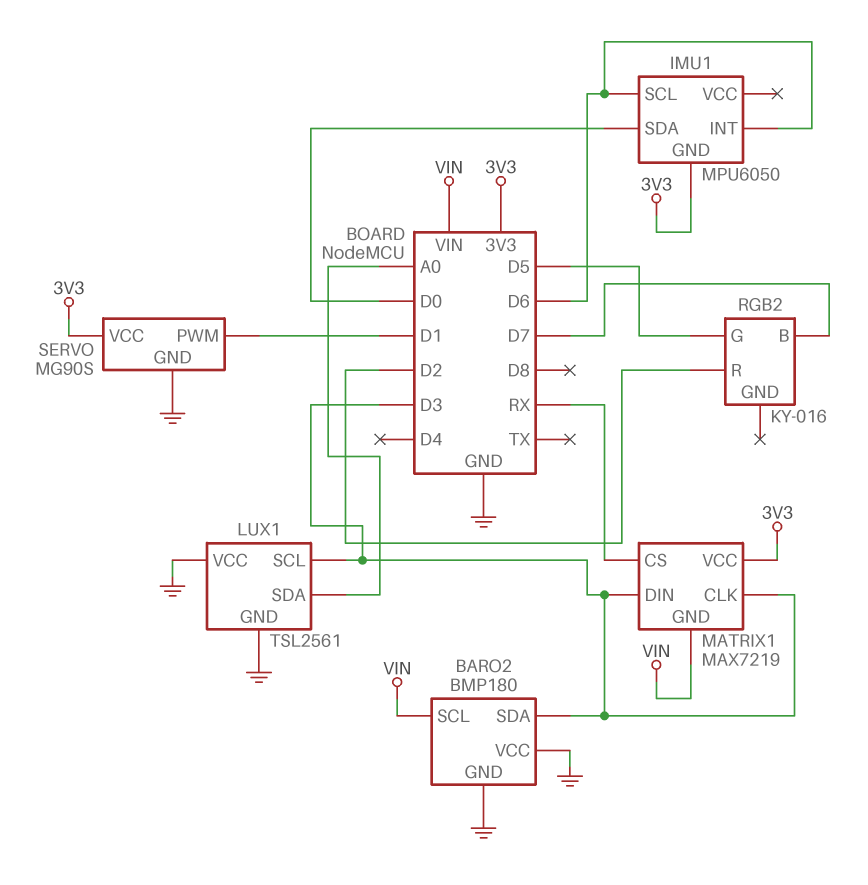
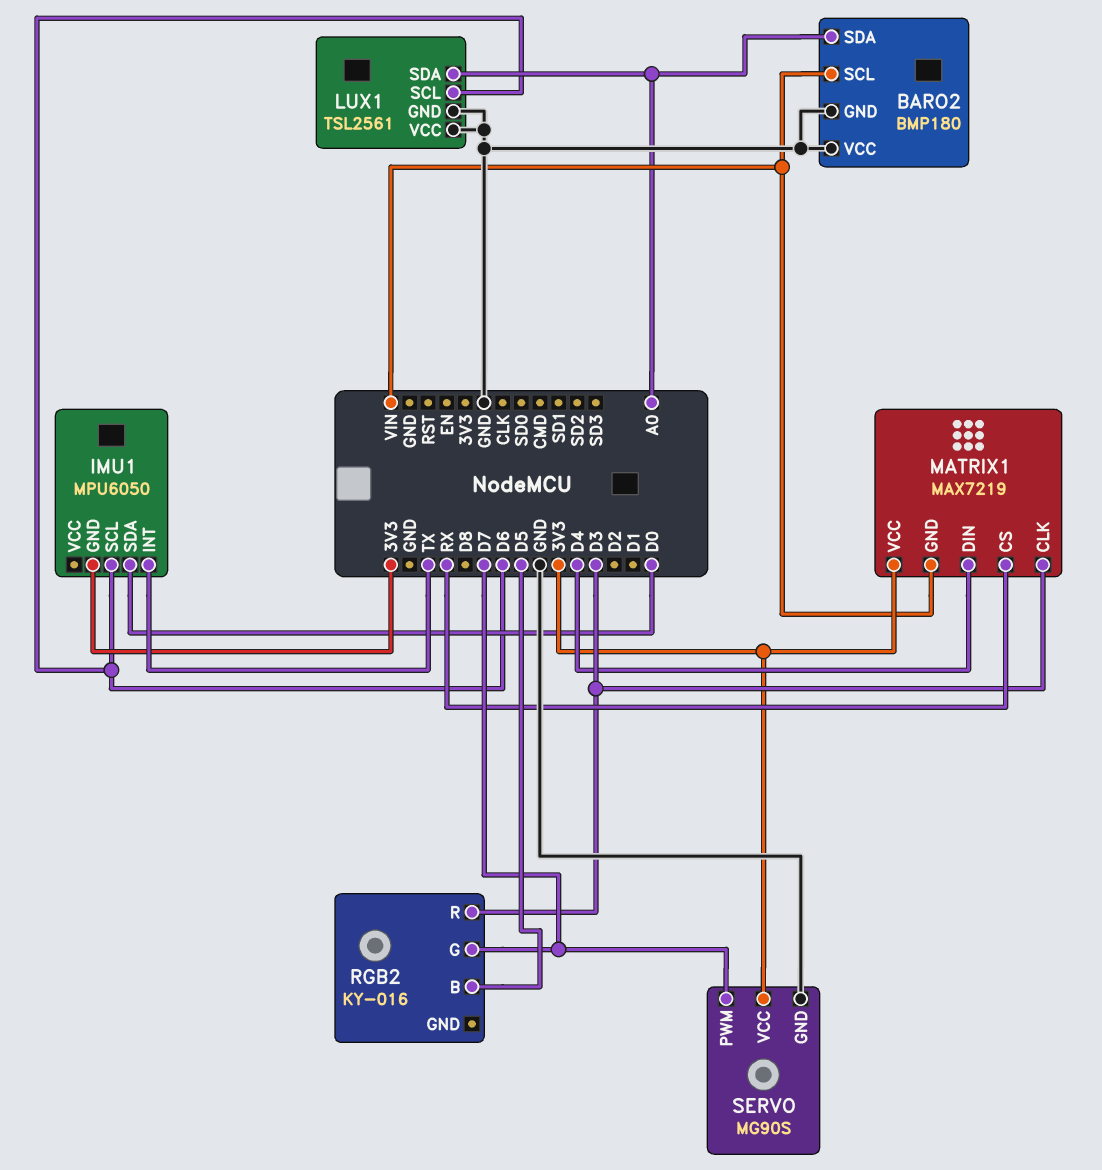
BARO2 pin SDA: D3 -> A0
IMU1 pin INT: D6 -> TX
LUX1 pin SCL: D3 -> D6
MATRIX1 pin DIN: D3 -> D4
RGB2 pin B: D7 -> D5
RGB2 pin G: D5 -> D7
RGB2 pin R: D2 -> D3
SERVO pin PWM: D1 -> D7

